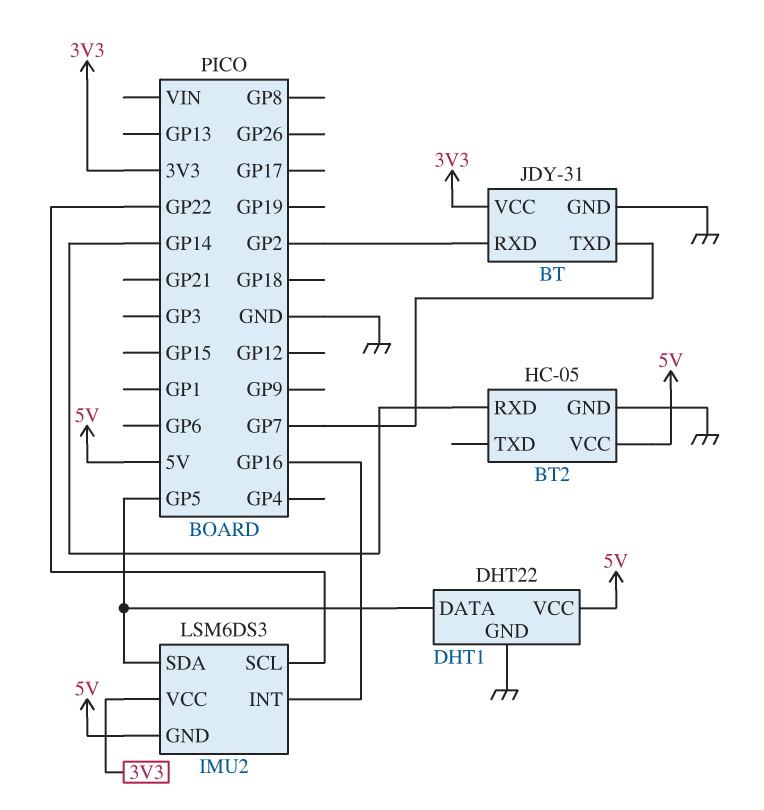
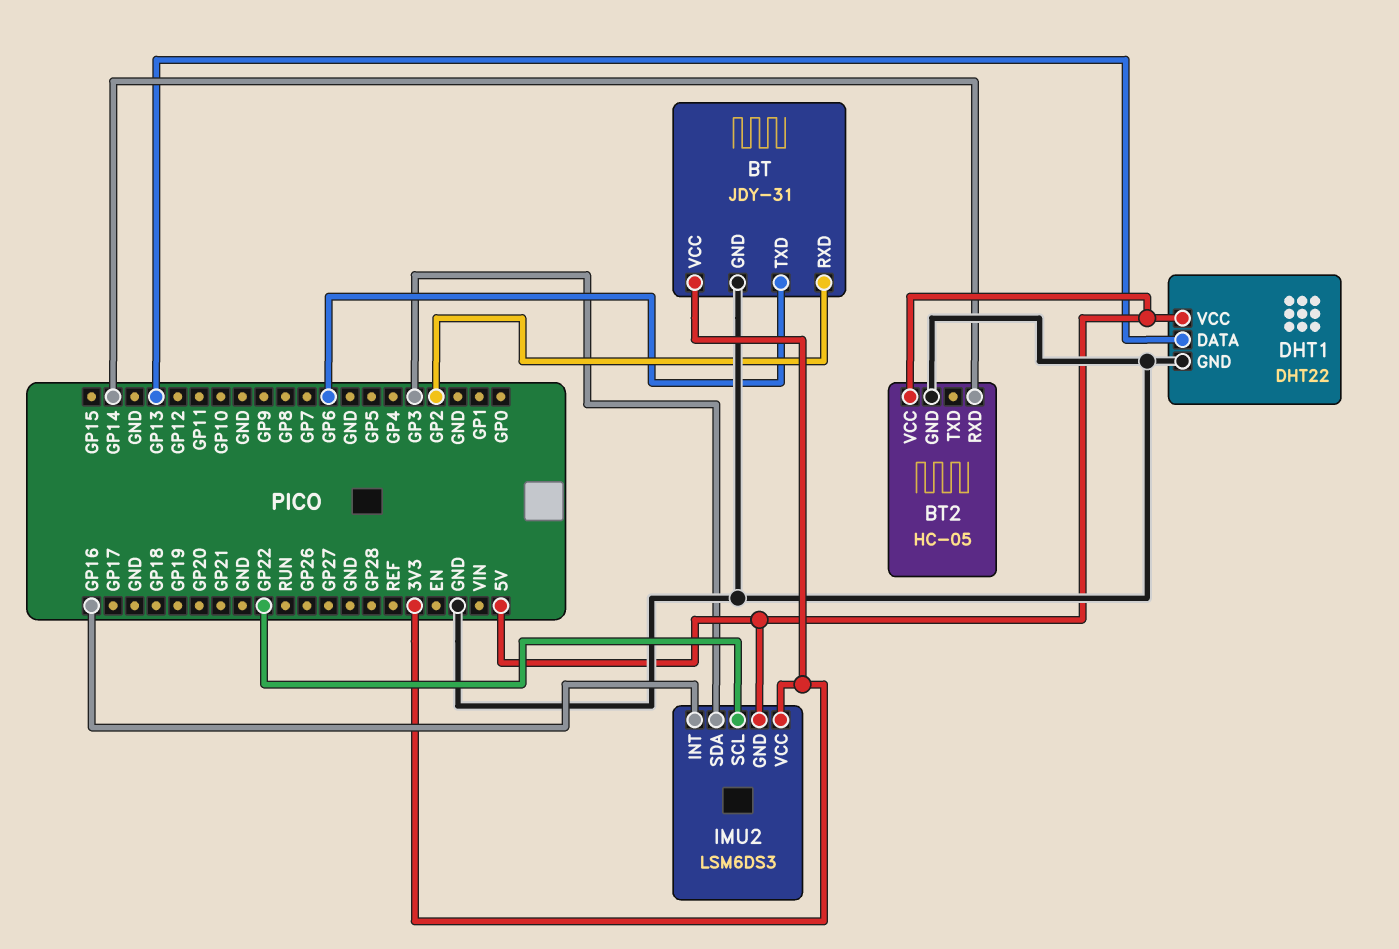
BT pin TXD: GP7 -> GP6
DHT1 pin DATA: GP5 -> GP13
IMU2 pin SDA: GP5 -> GP3

